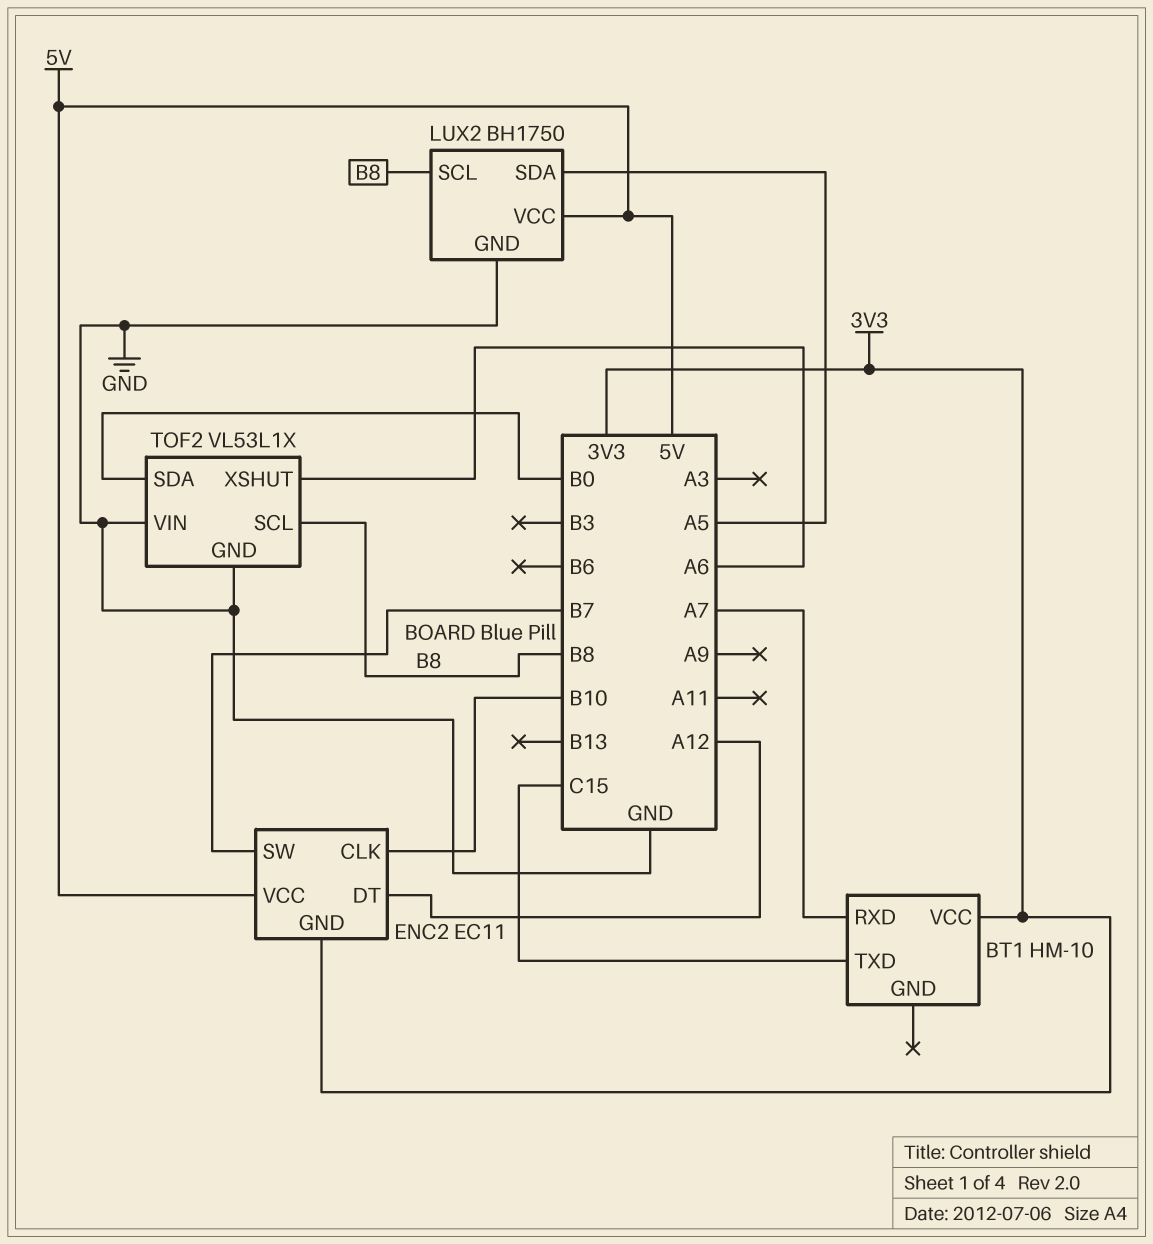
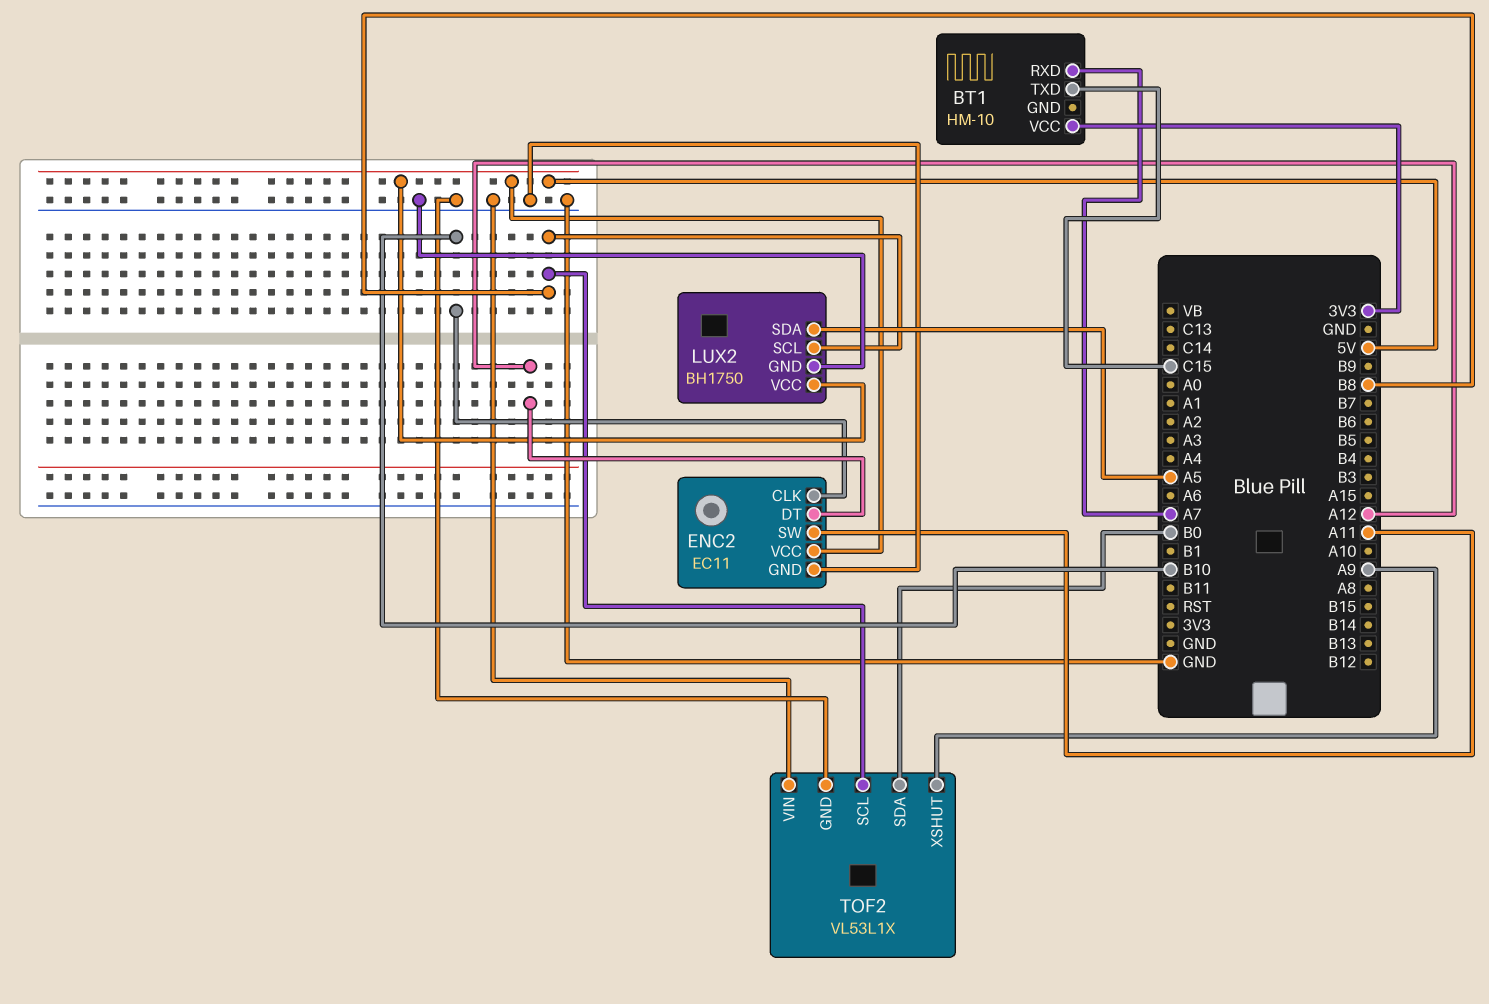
ENC2 pin GND: 3V3 -> GND
ENC2 pin SW: B7 -> A11
TOF2 pin XSHUT: A6 -> A9

